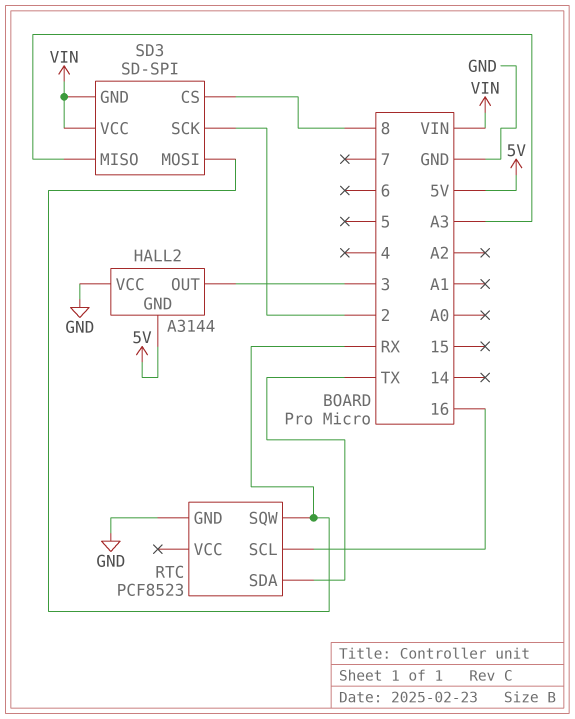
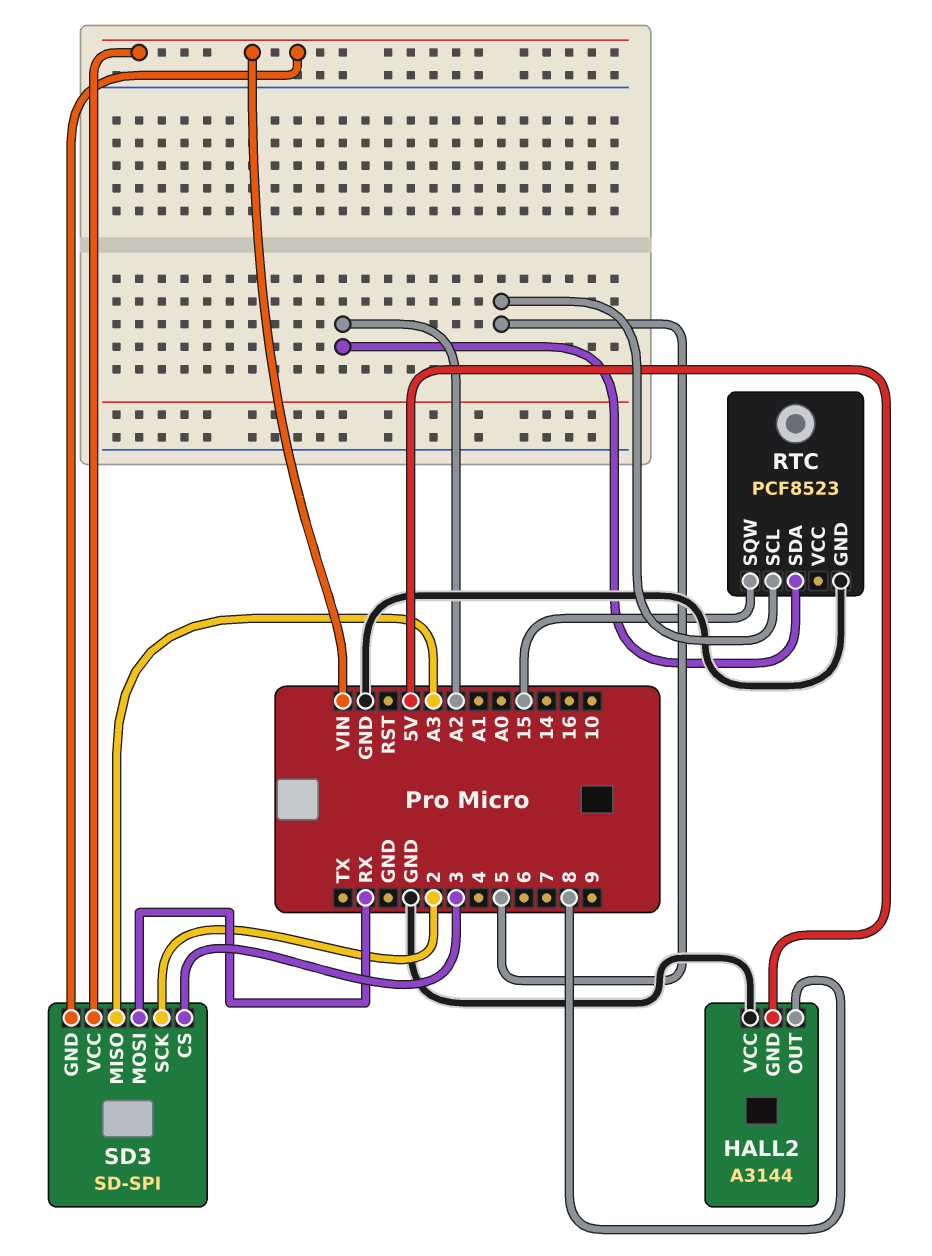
HALL2 pin OUT: 3 -> 8
RTC pin SCL: 16 -> 5
RTC pin SDA: TX -> A2
RTC pin SQW: RX -> 15
SD3 pin CS: 8 -> 3

